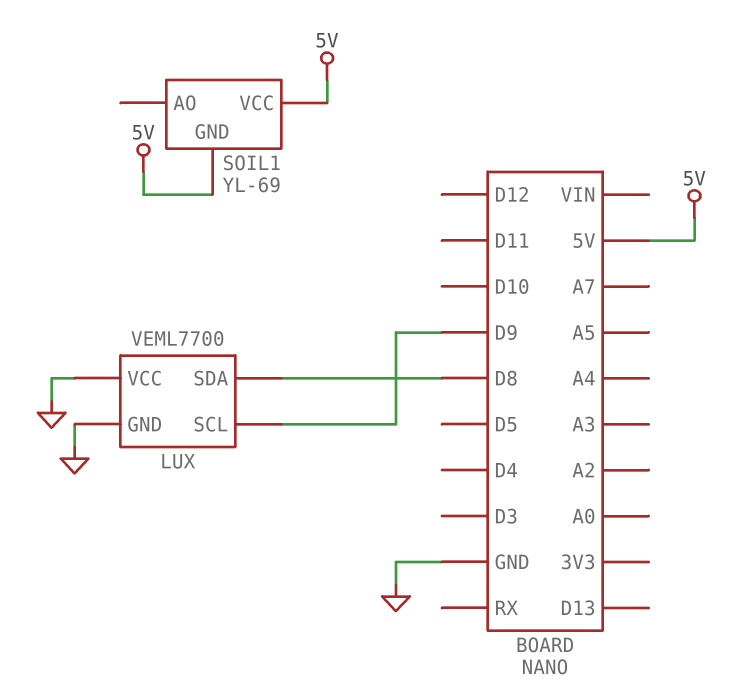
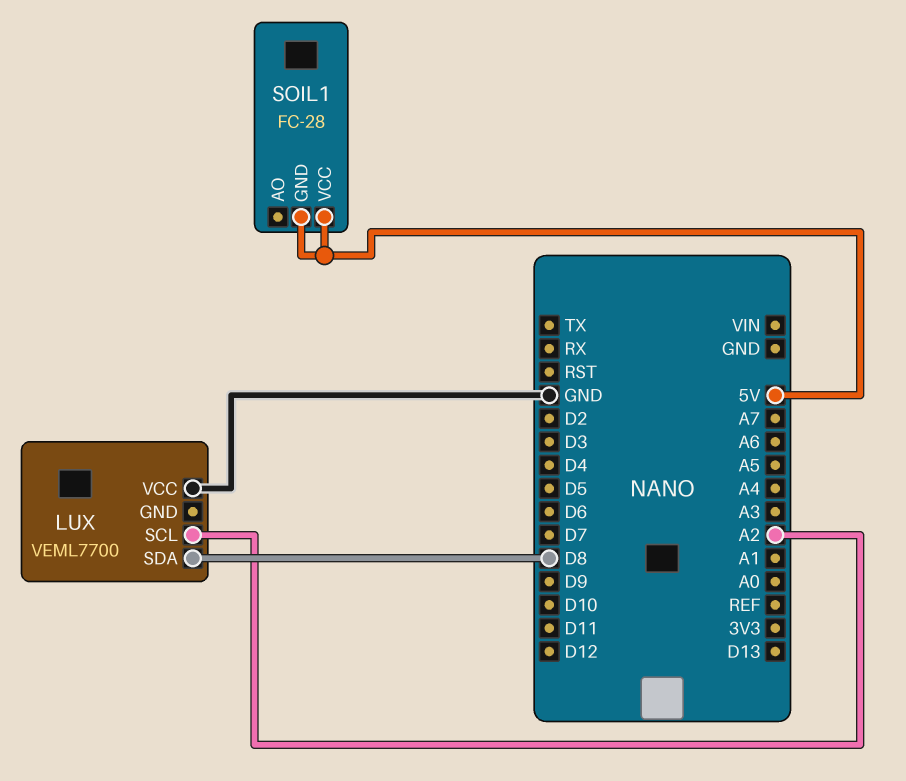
LUX pin GND: GND -> none
LUX pin SCL: D9 -> A2
SOIL1: YL-69 -> FC-28

